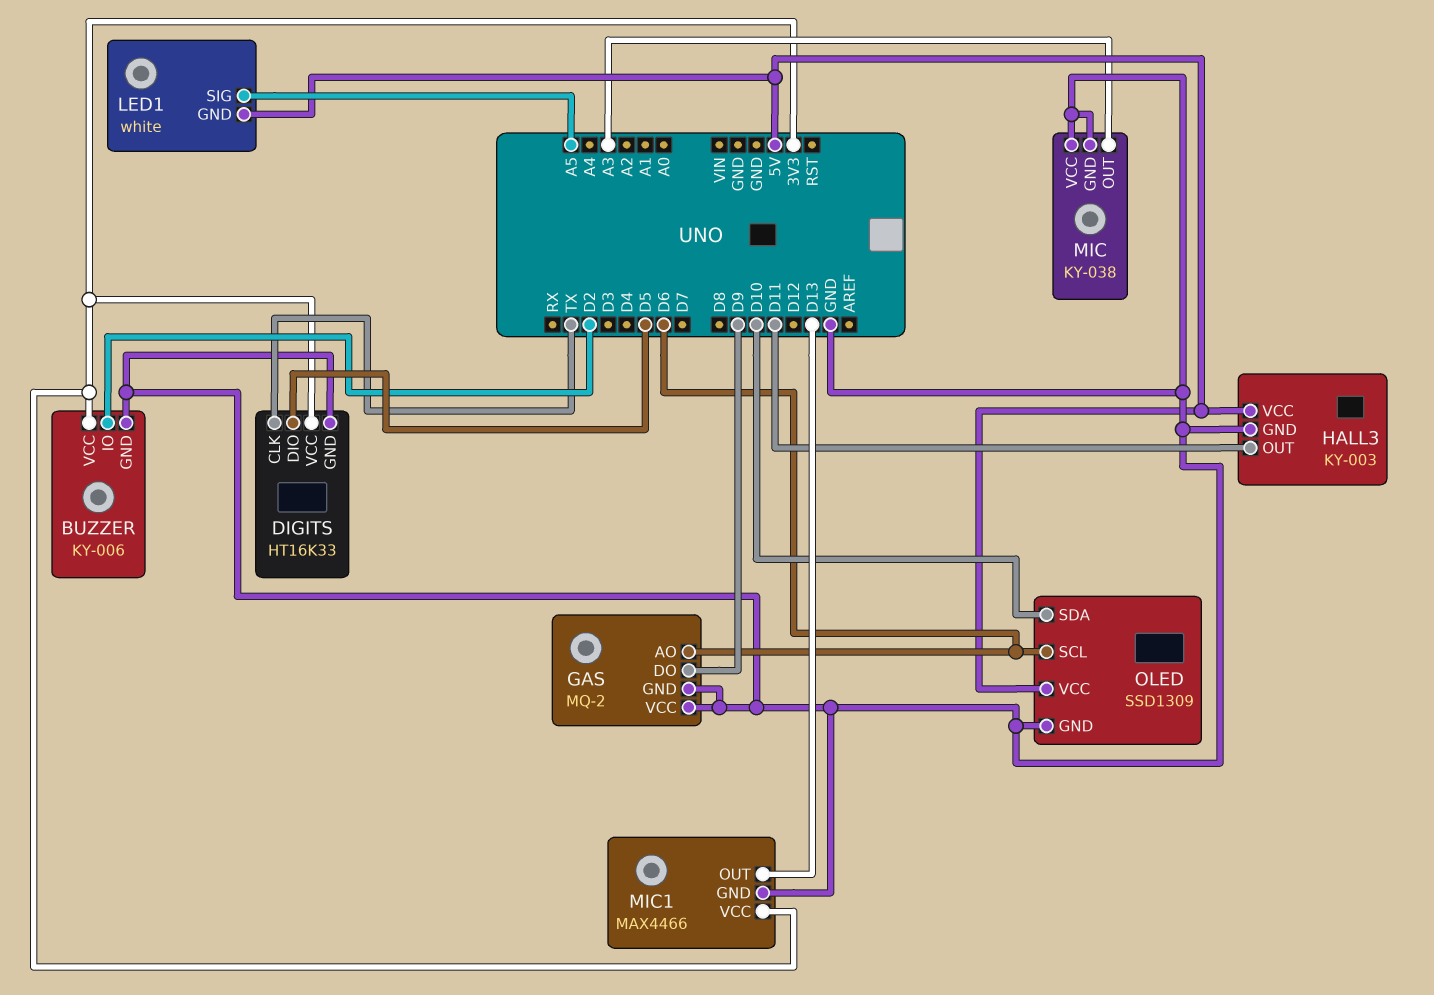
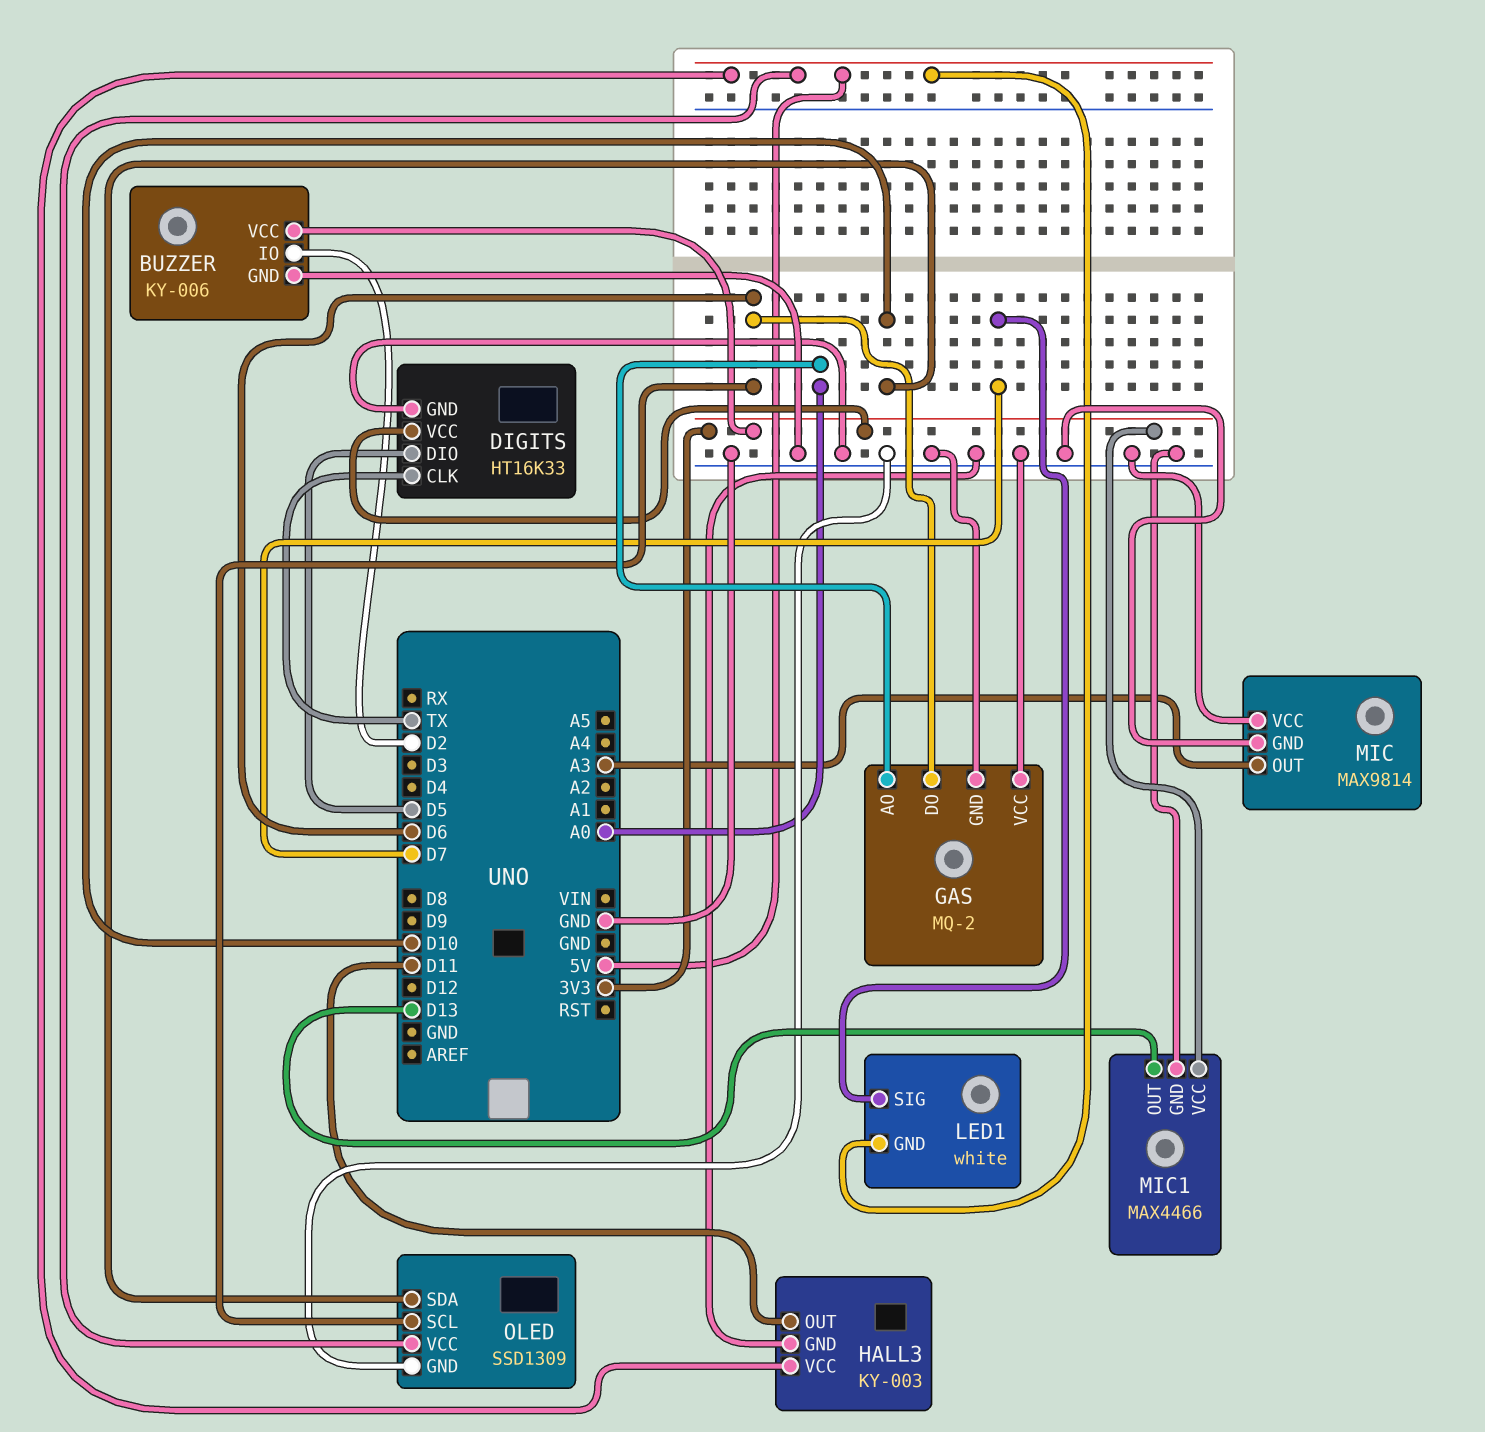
GAS pin AO: D6 -> A0
GAS pin DO: D9 -> D6
LED1 pin SIG: A5 -> D7
MIC: KY-038 -> MAX9814

